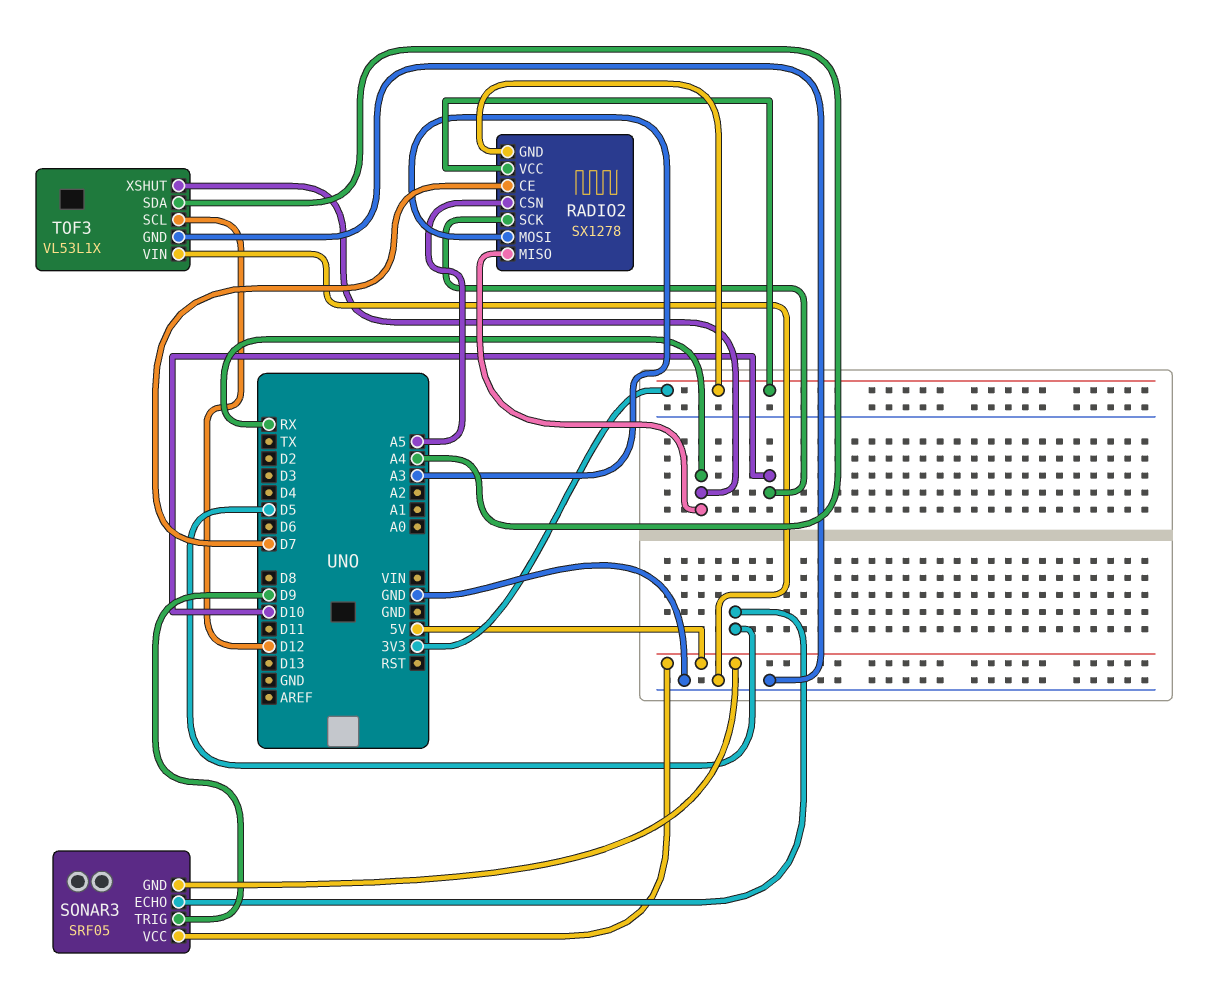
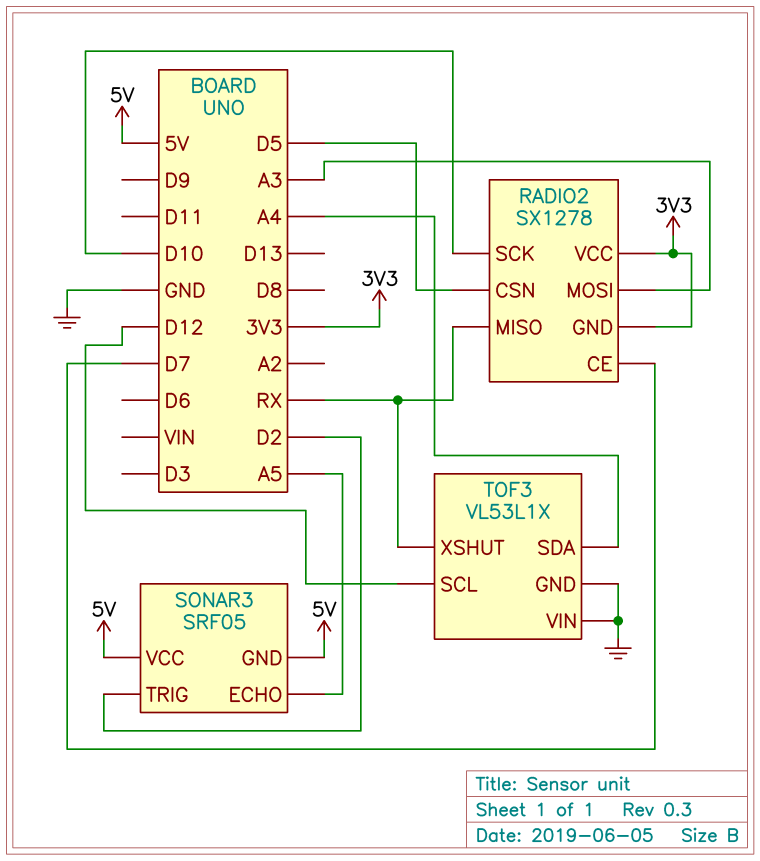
RADIO2 pin CSN: A5 -> D5
SONAR3 pin ECHO: D5 -> A5
SONAR3 pin TRIG: D9 -> D2

